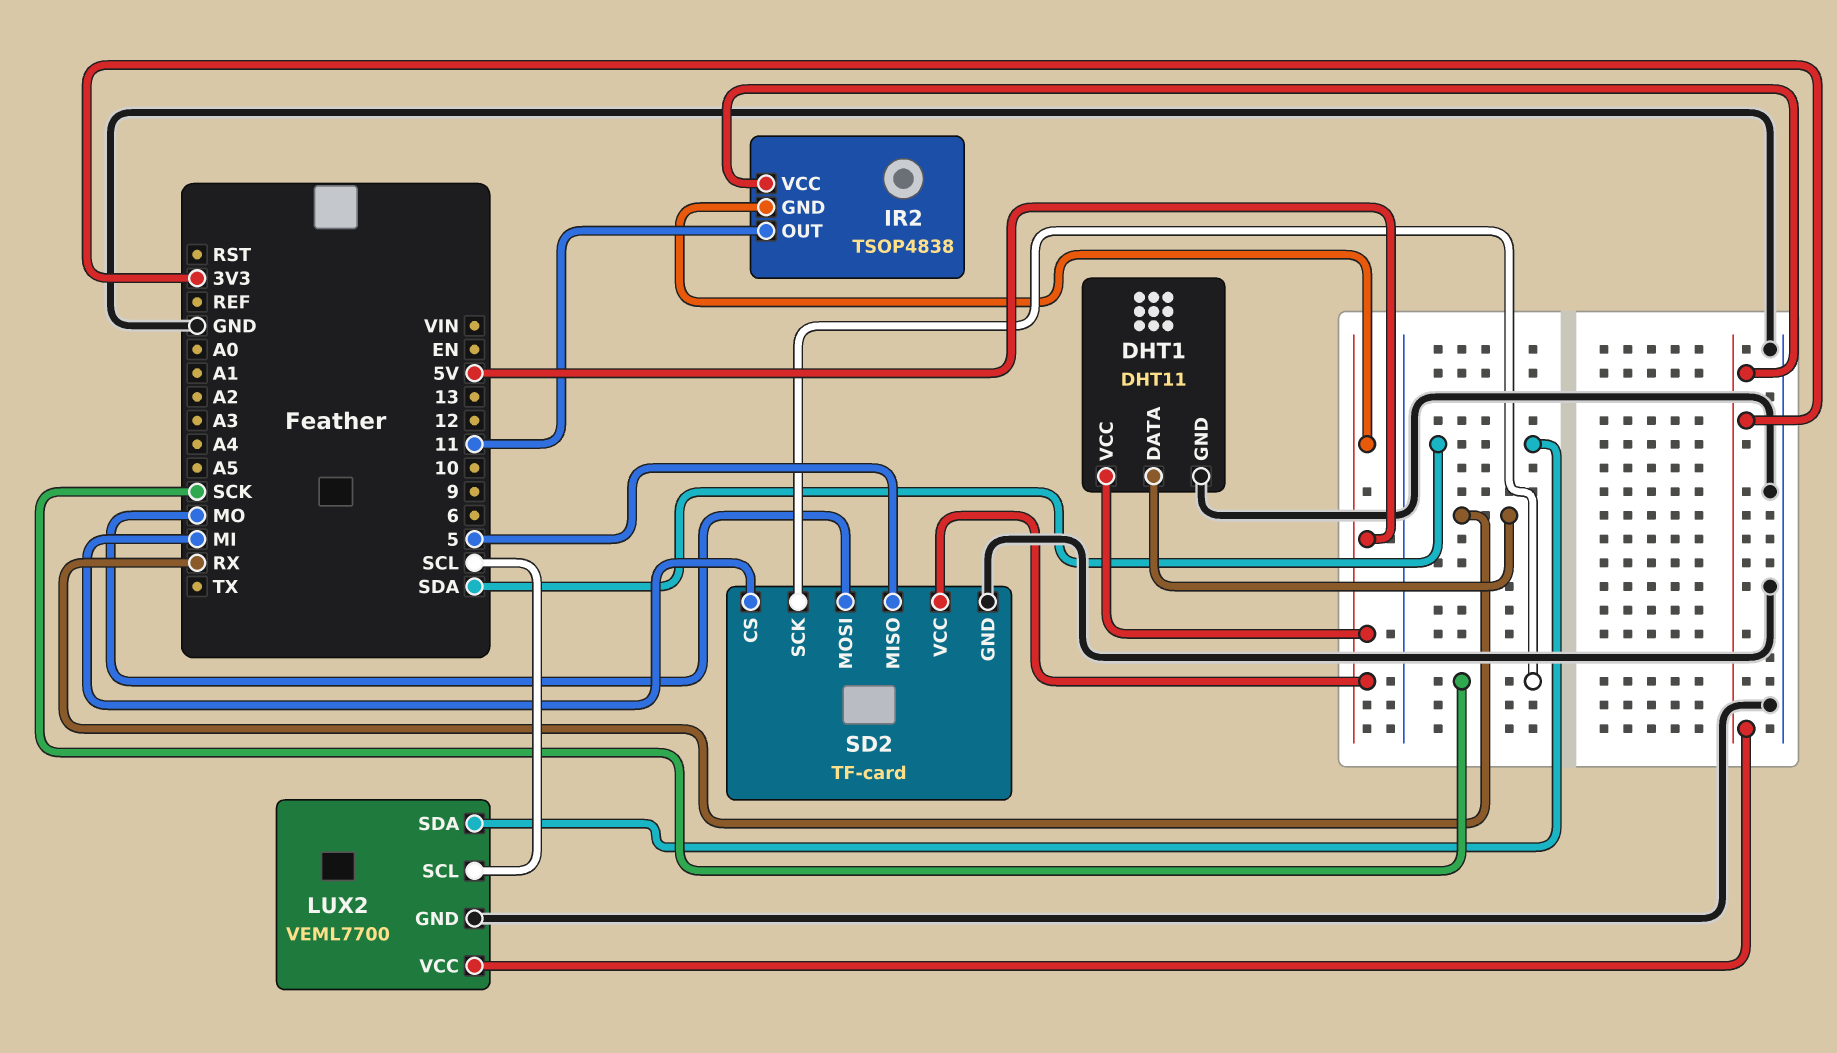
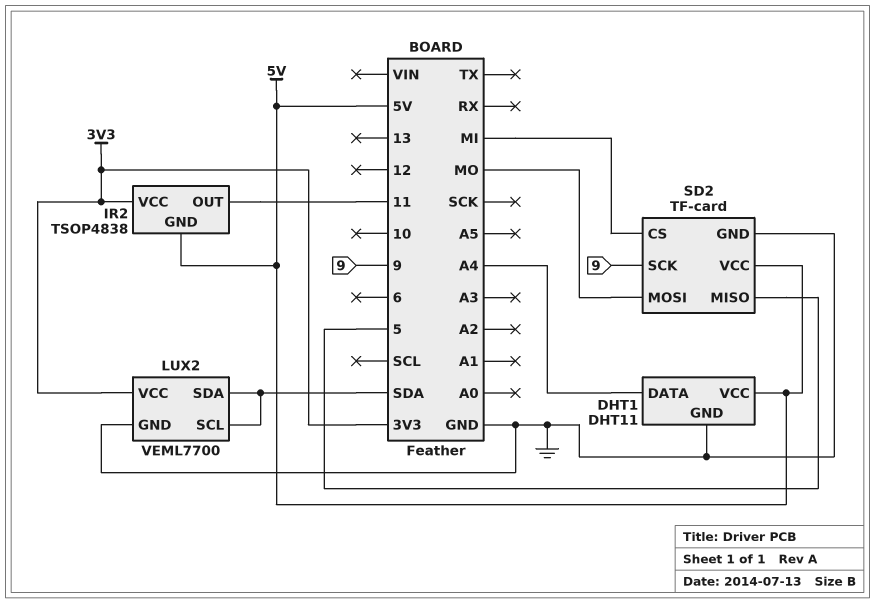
DHT1 pin DATA: RX -> A4
LUX2 pin SCL: SCL -> SDA
SD2 pin SCK: SCK -> 9

